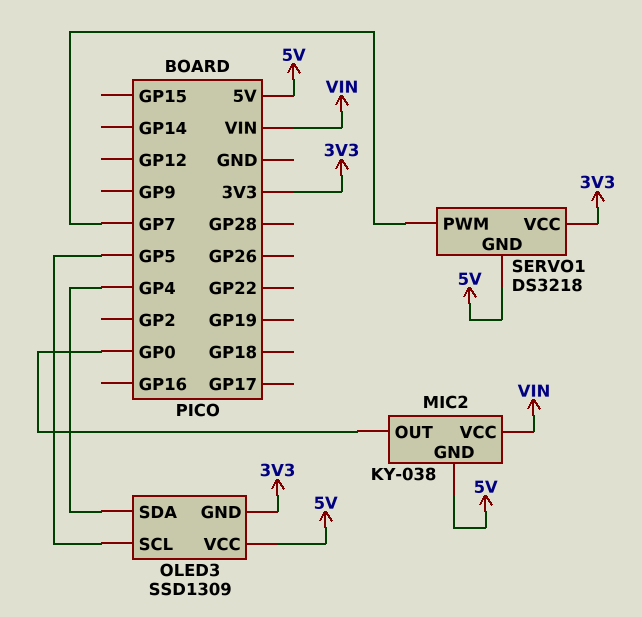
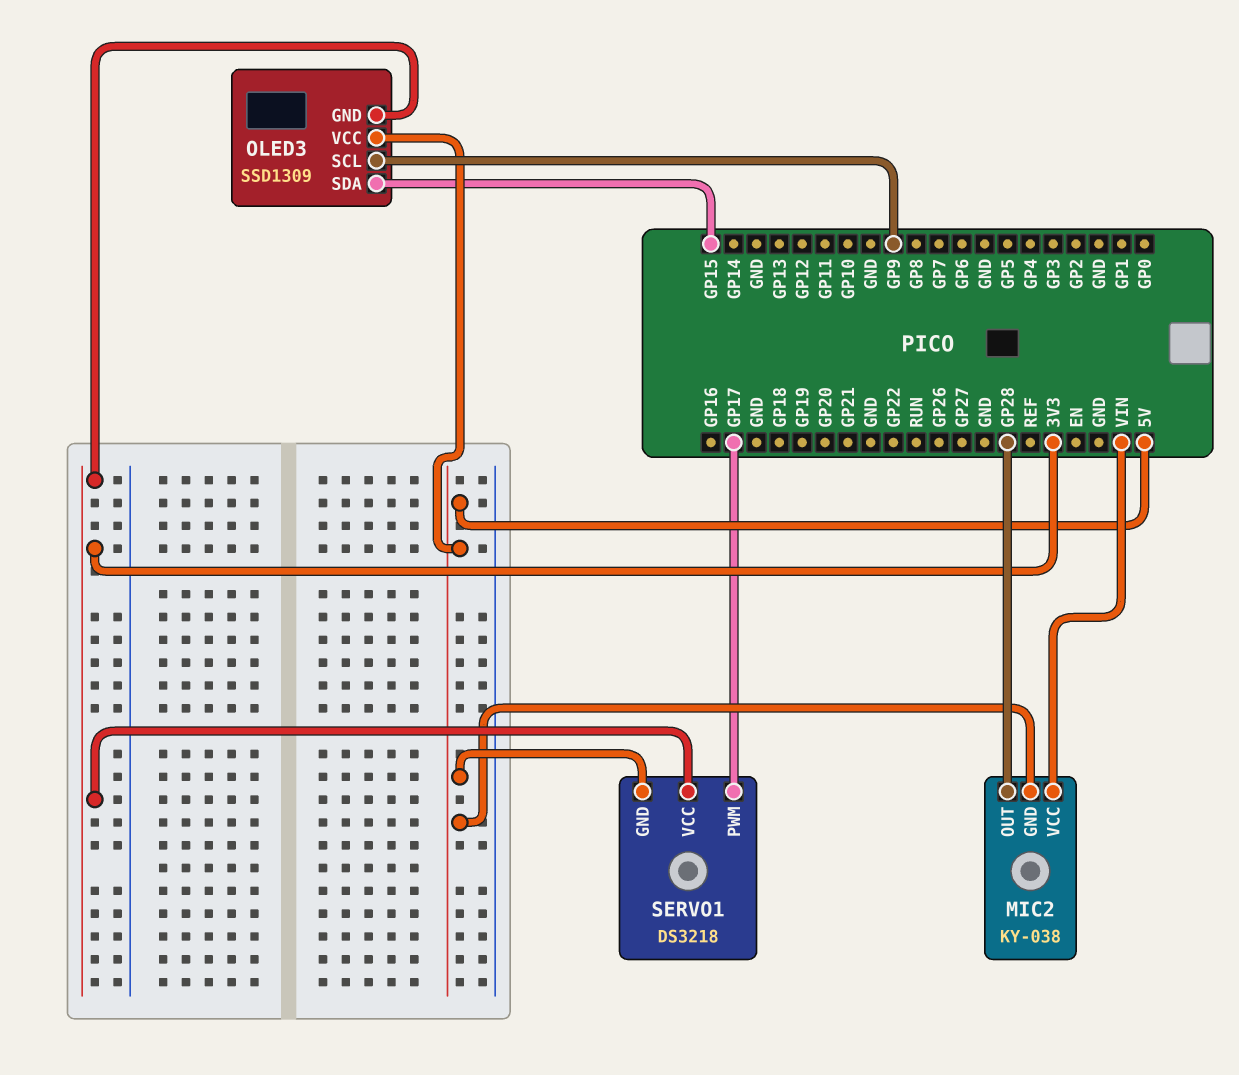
MIC2 pin OUT: GP0 -> GP28
OLED3 pin SCL: GP5 -> GP9
OLED3 pin SDA: GP4 -> GP15
SERVO1 pin PWM: GP7 -> GP17

